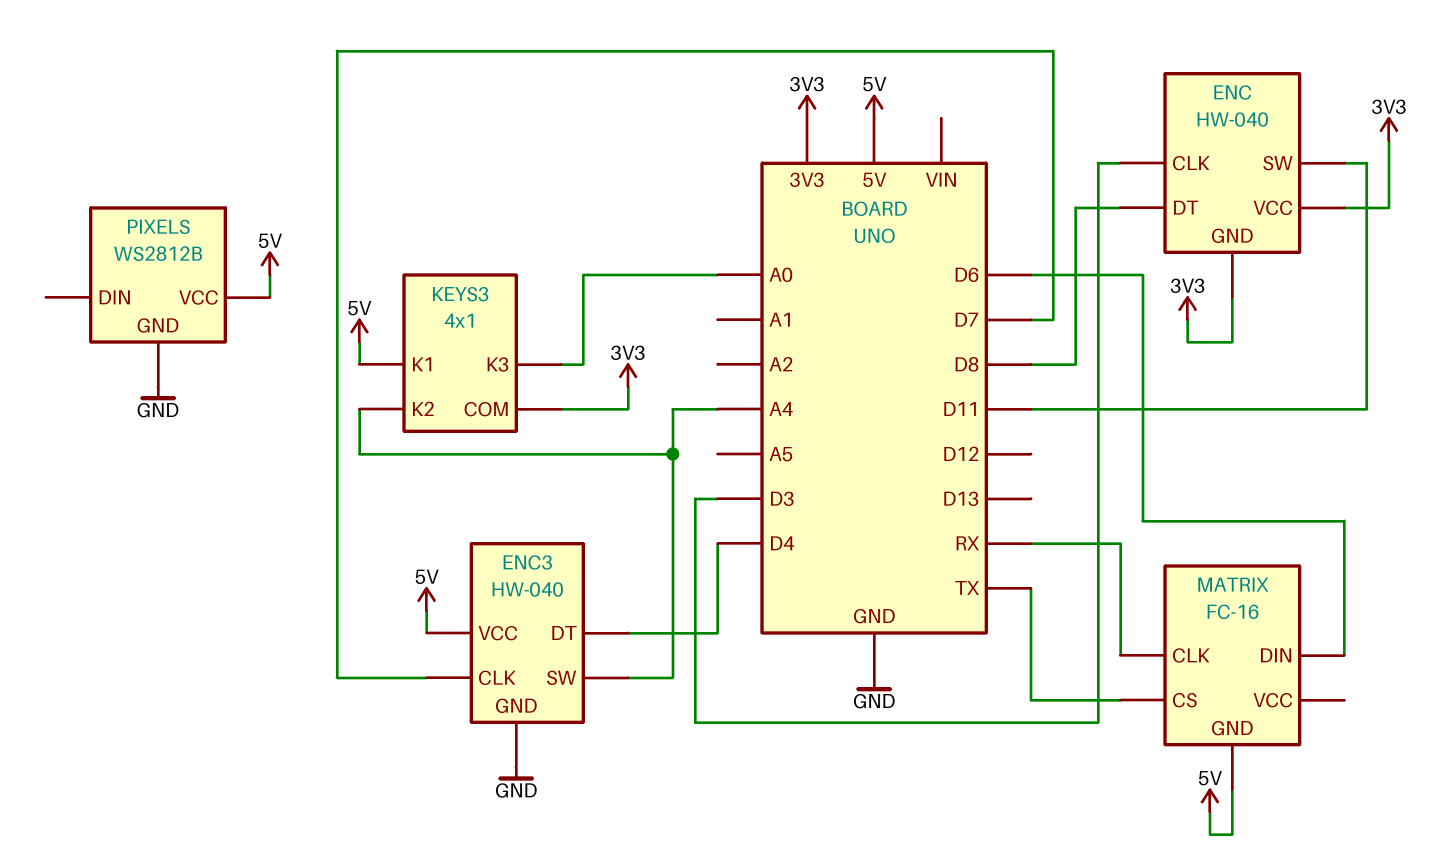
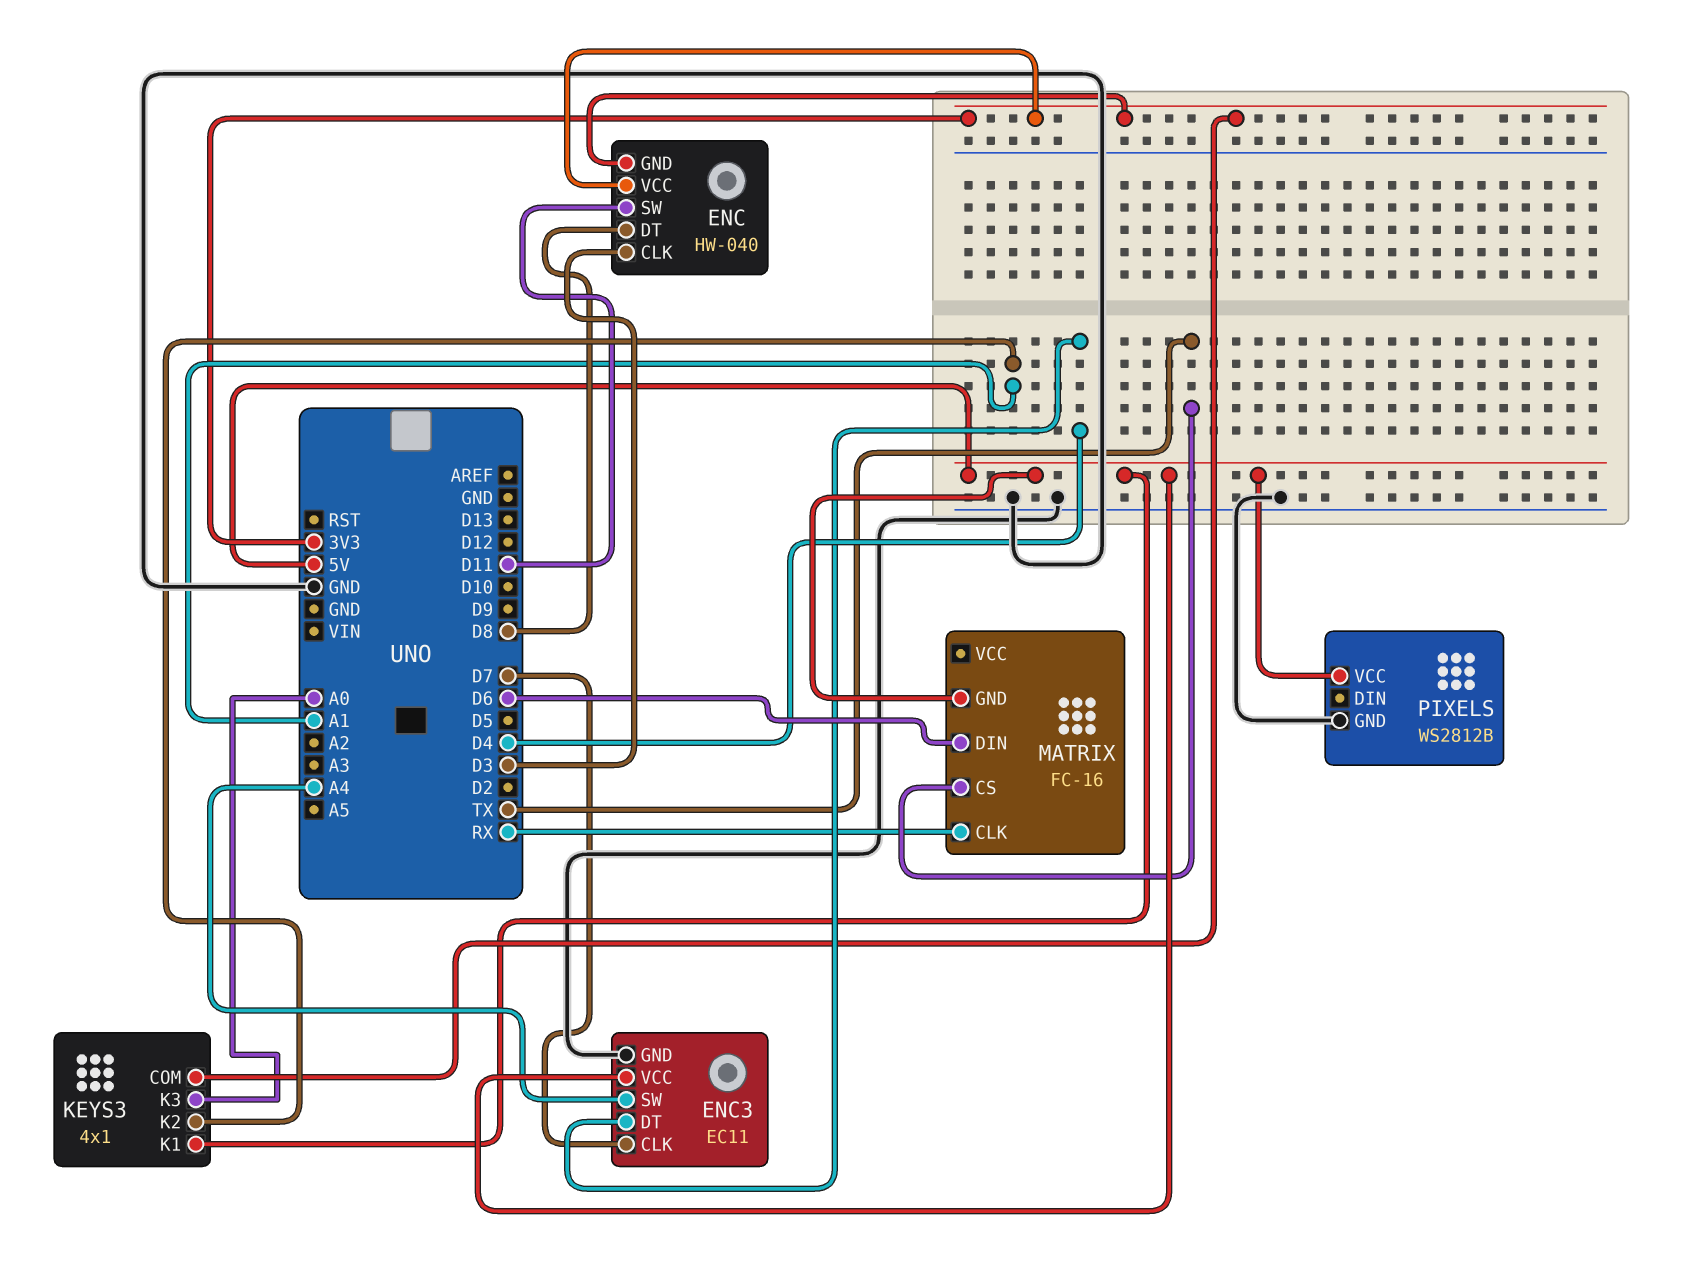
ENC3: HW-040 -> EC11
KEYS3 pin K2: A4 -> A1

